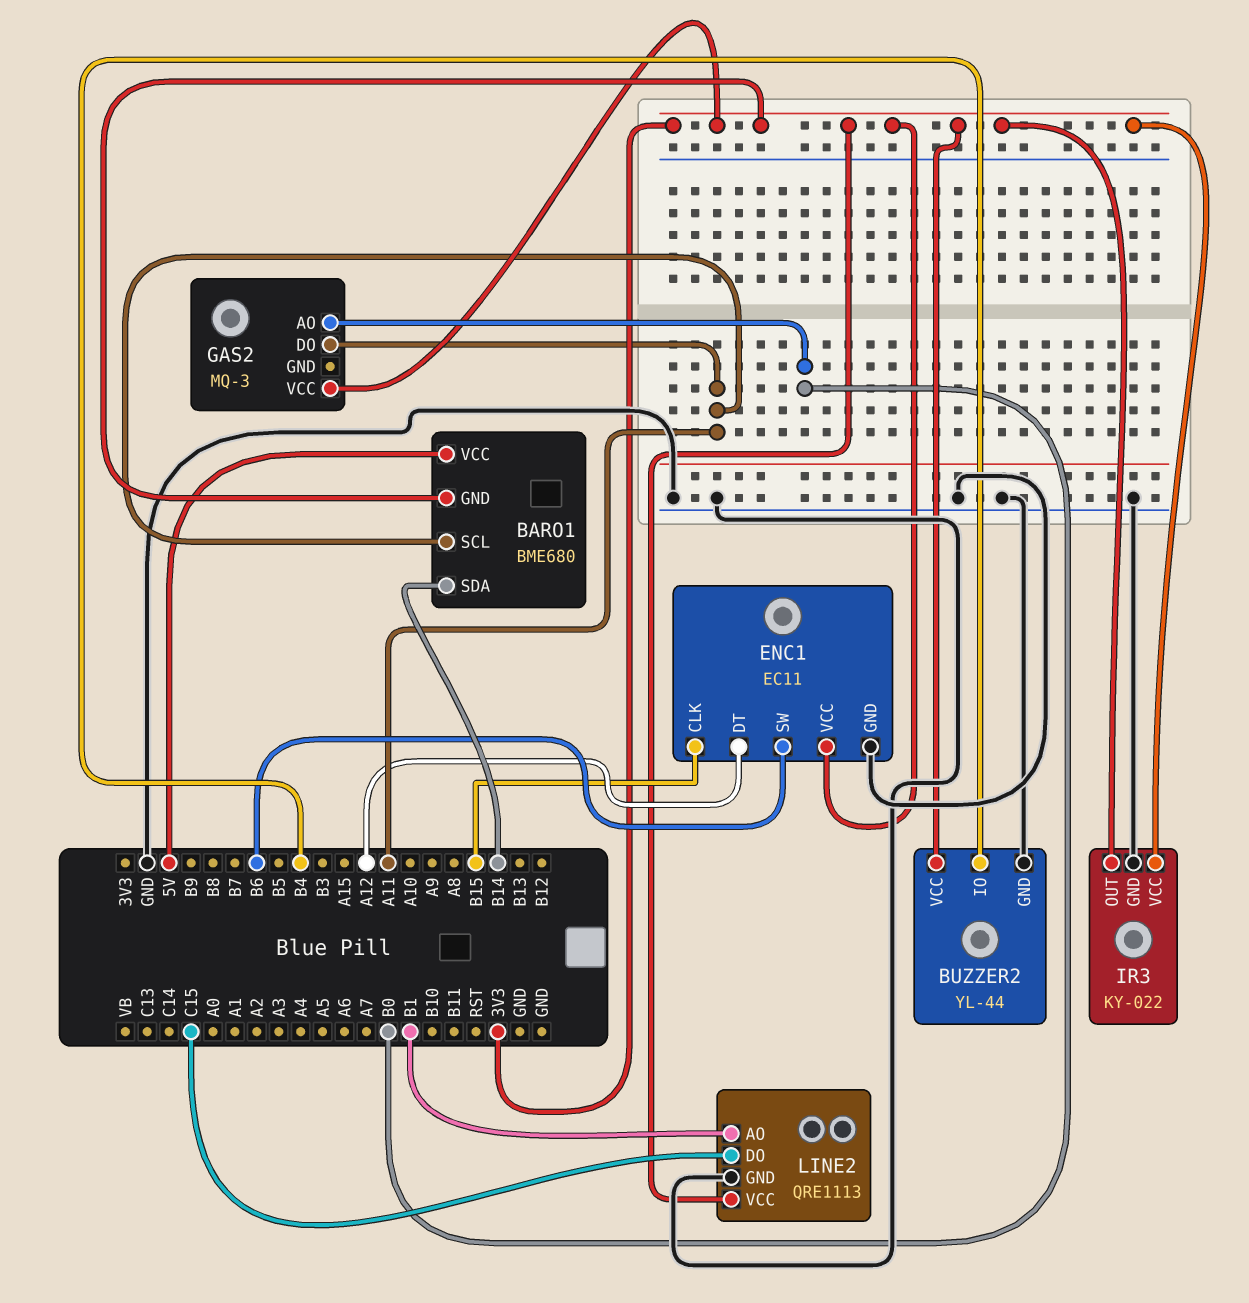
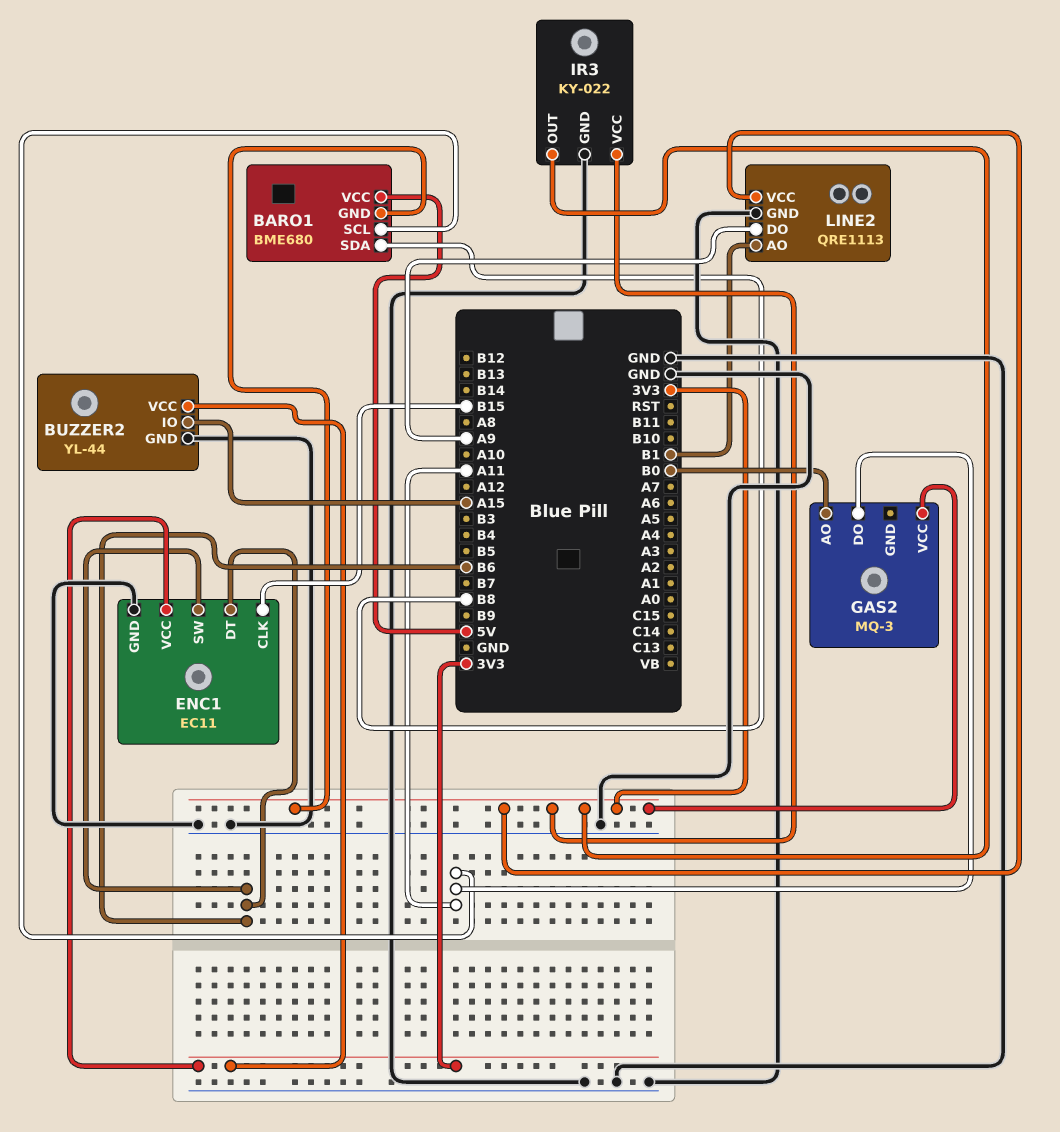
BARO1 pin SDA: B14 -> B8
BUZZER2 pin IO: B4 -> A15
ENC1 pin DT: A12 -> B6
LINE2 pin DO: C15 -> A9

